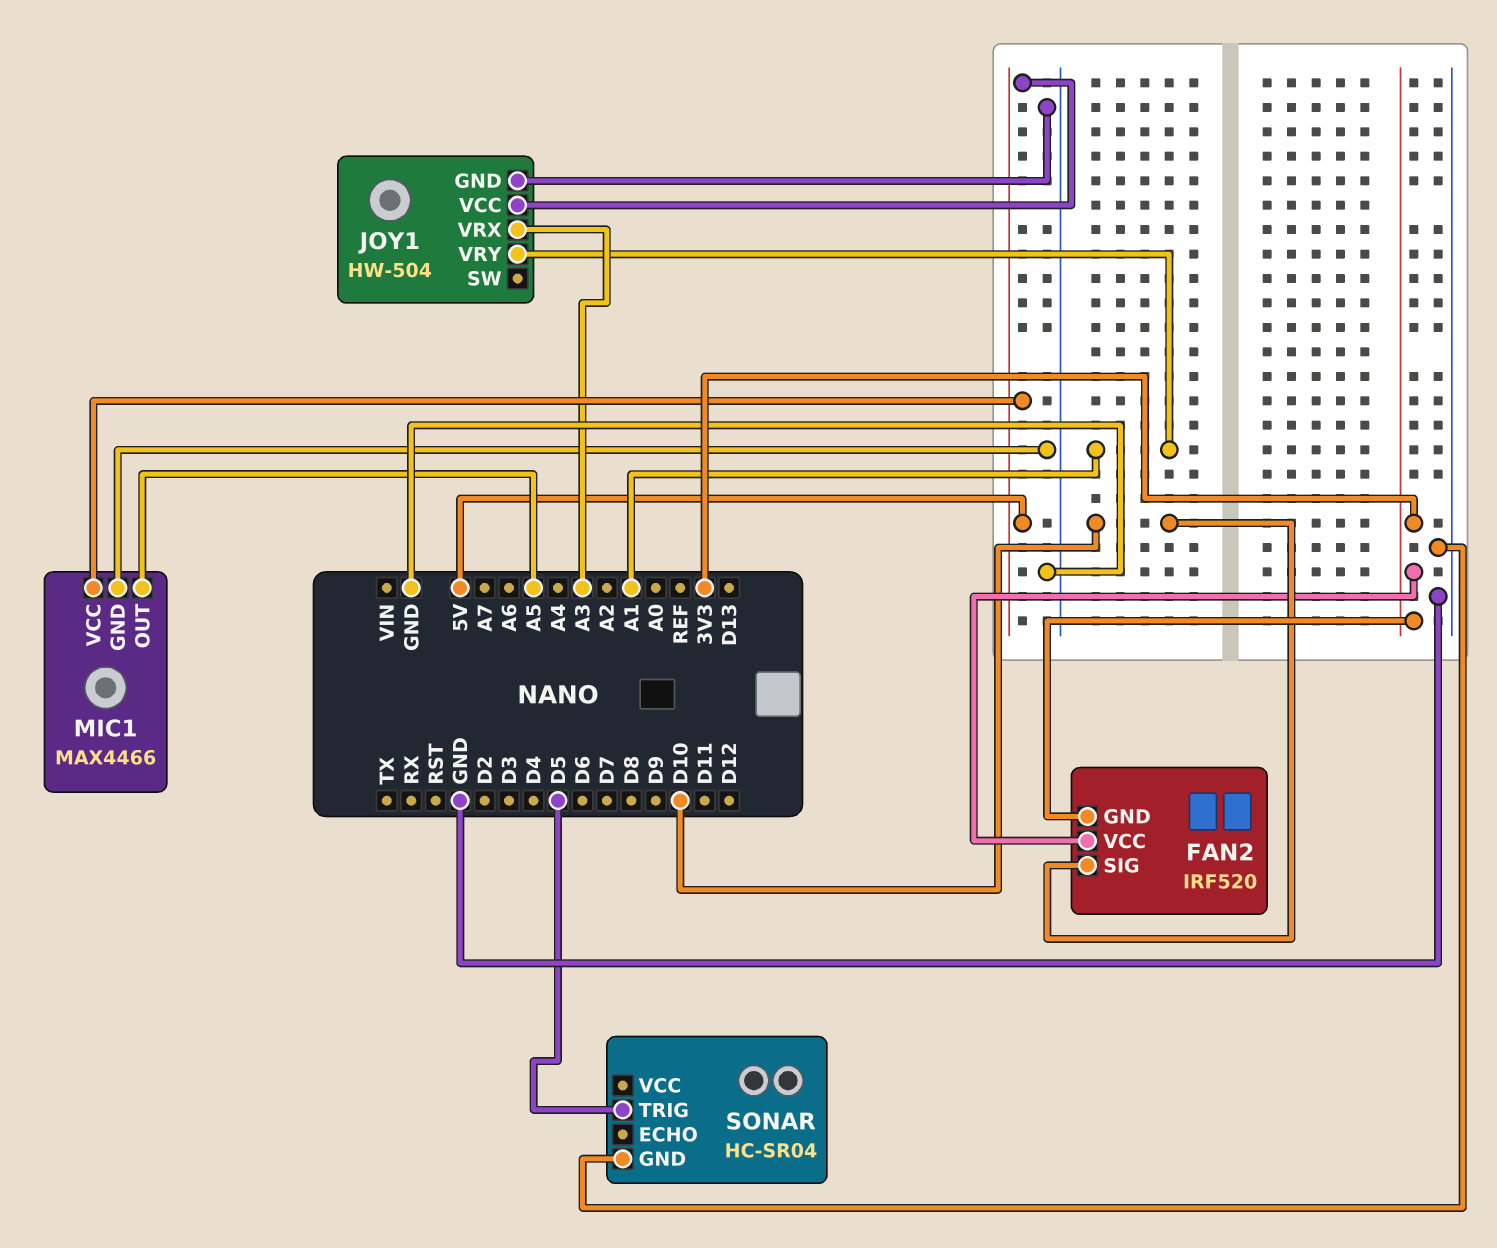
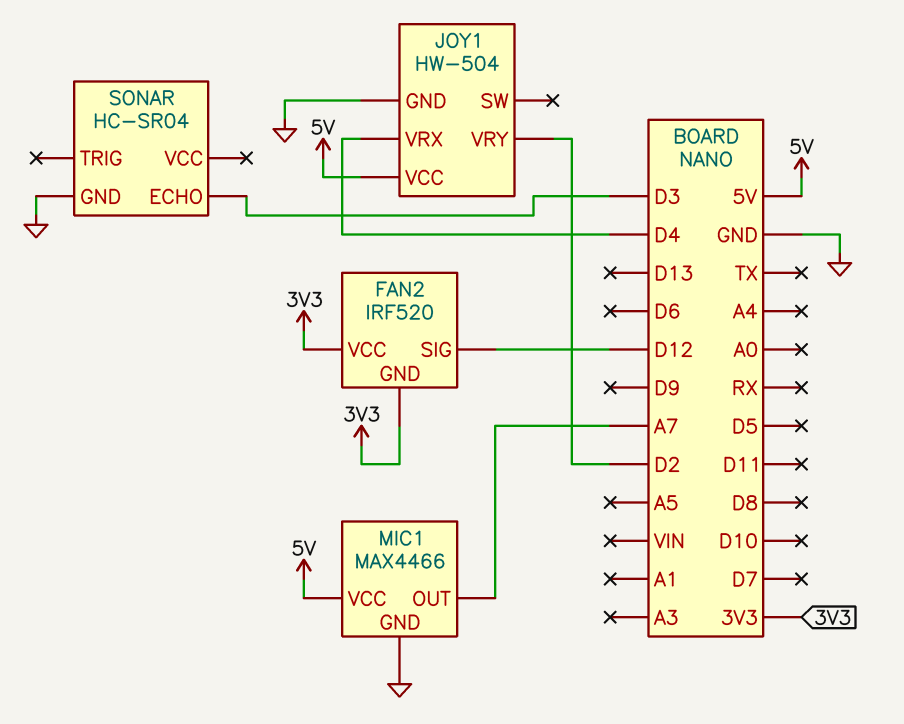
FAN2 pin SIG: D10 -> D12
JOY1 pin VRX: A3 -> D4
JOY1 pin VRY: A1 -> D2
MIC1 pin OUT: A5 -> A7
SONAR pin ECHO: none -> D3
SONAR pin TRIG: D5 -> none

